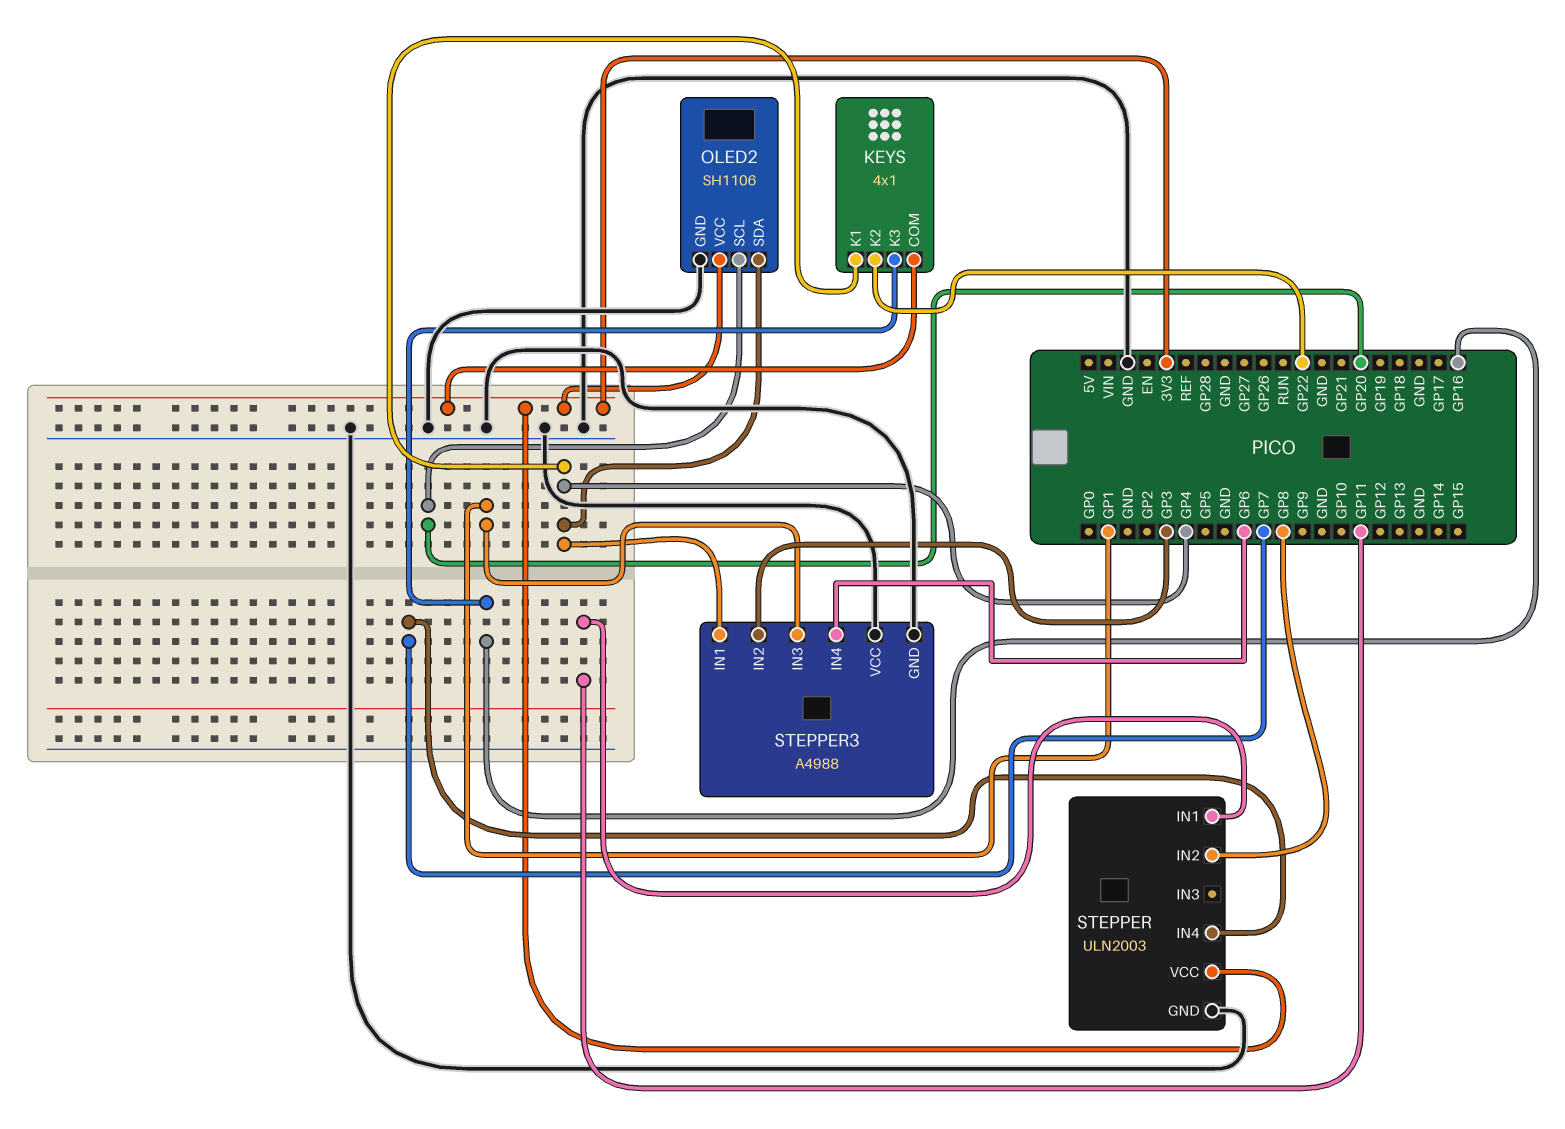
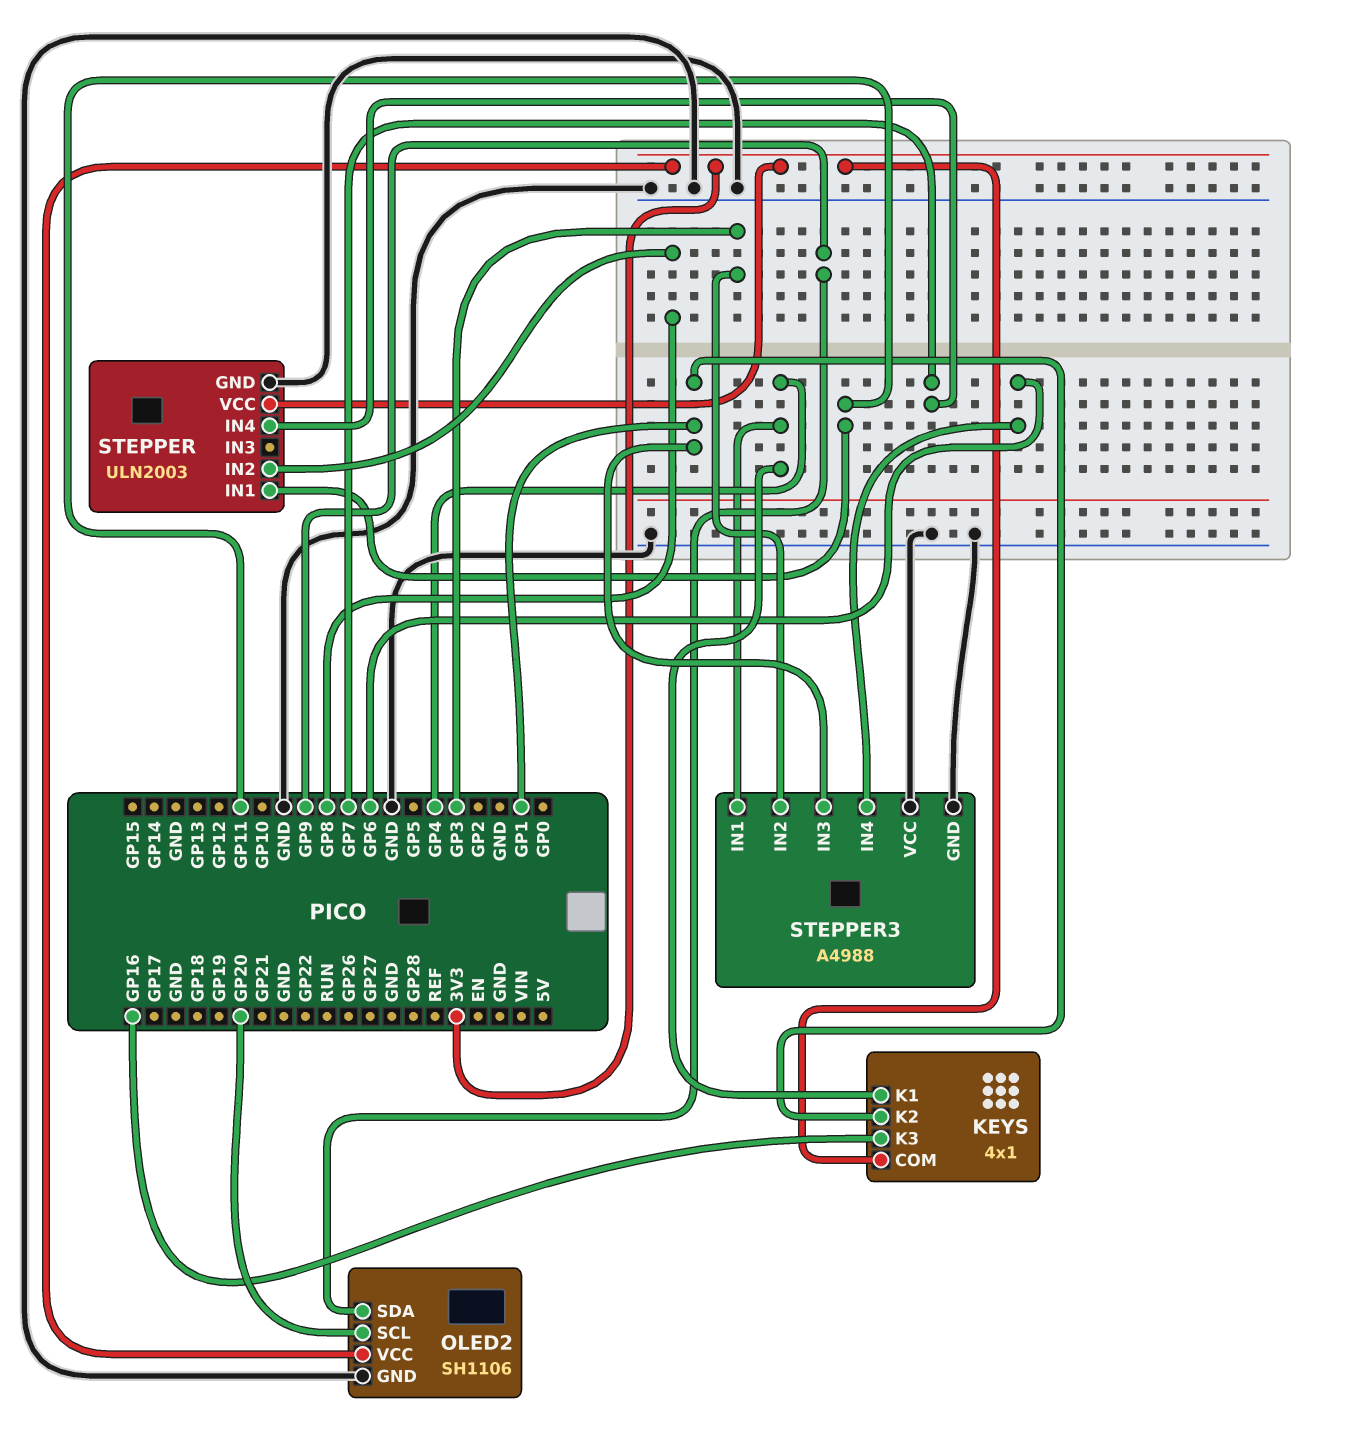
KEYS pin K2: GP22 -> GP1
OLED2 pin SDA: GP4 -> GP9

